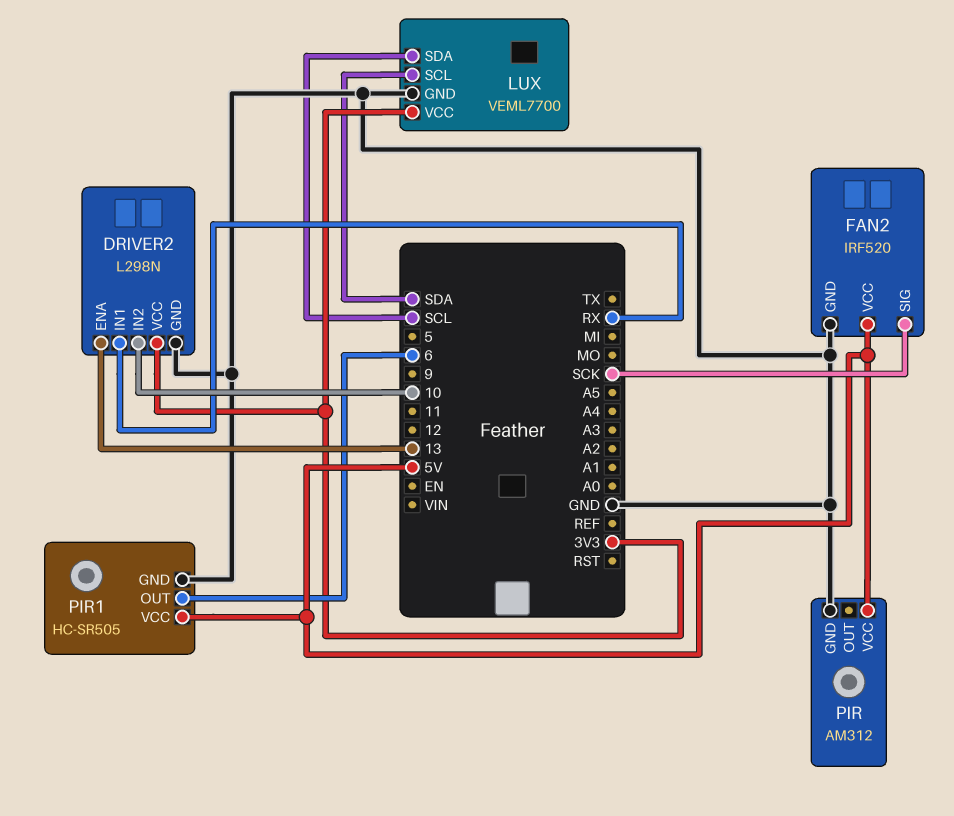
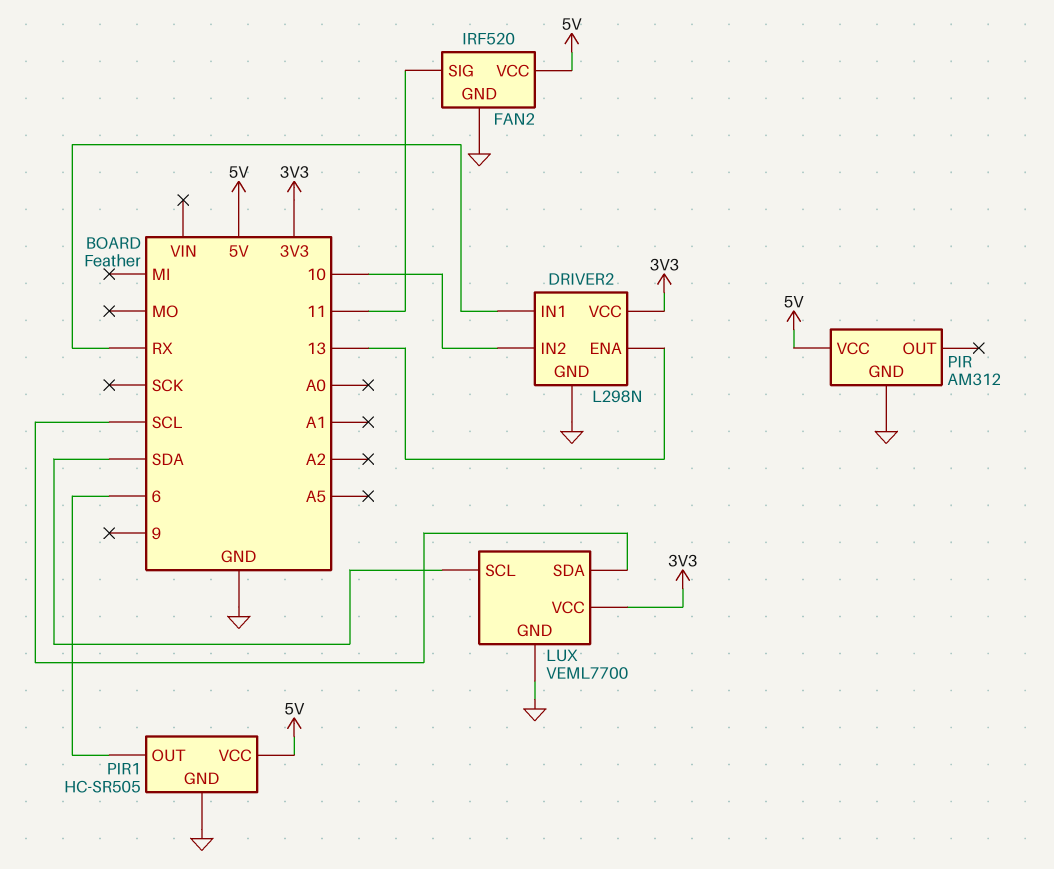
FAN2 pin SIG: SCK -> 11

